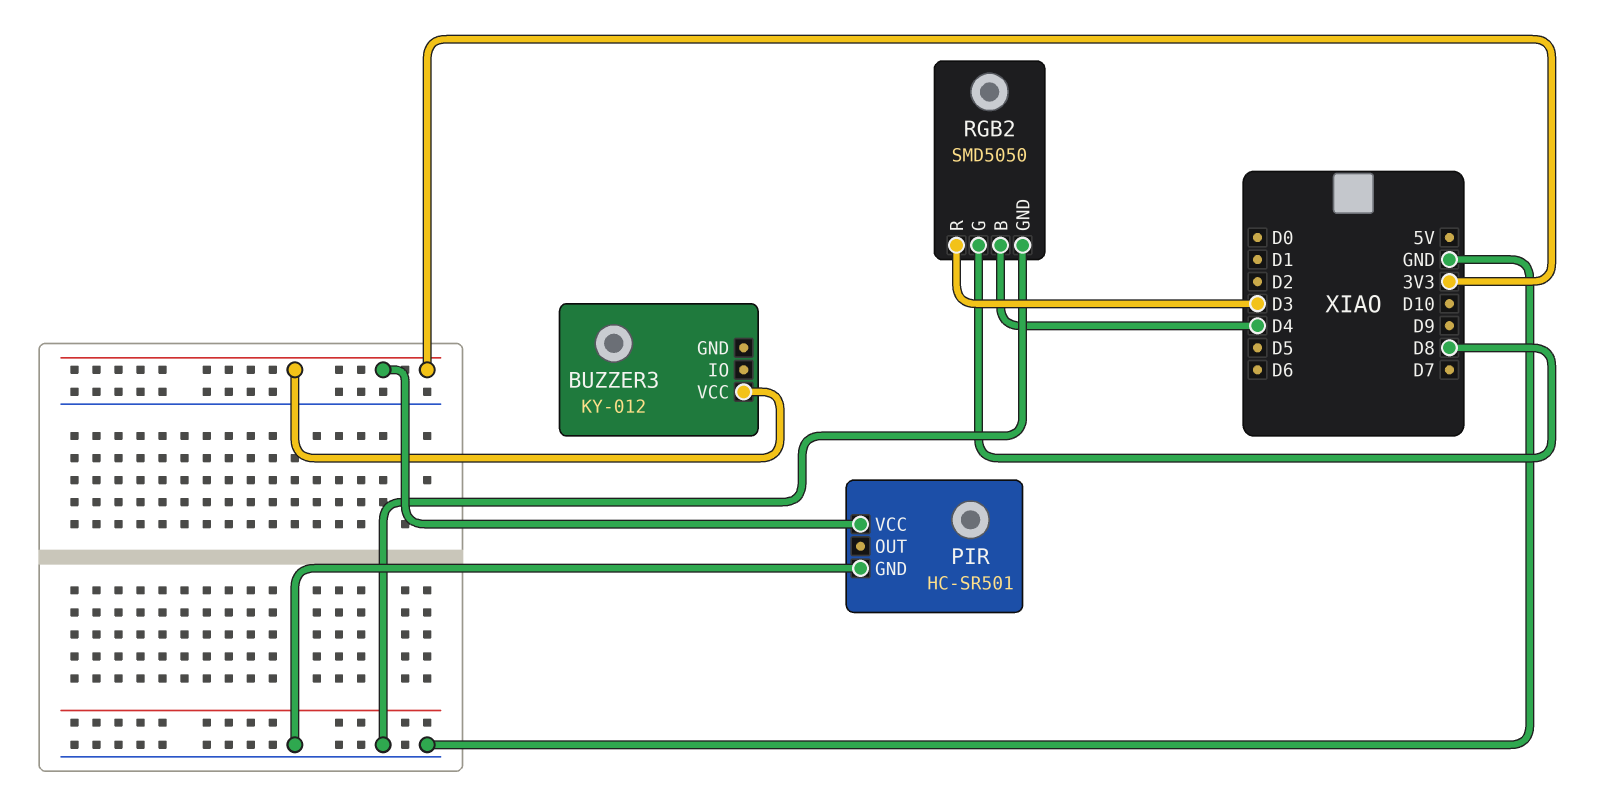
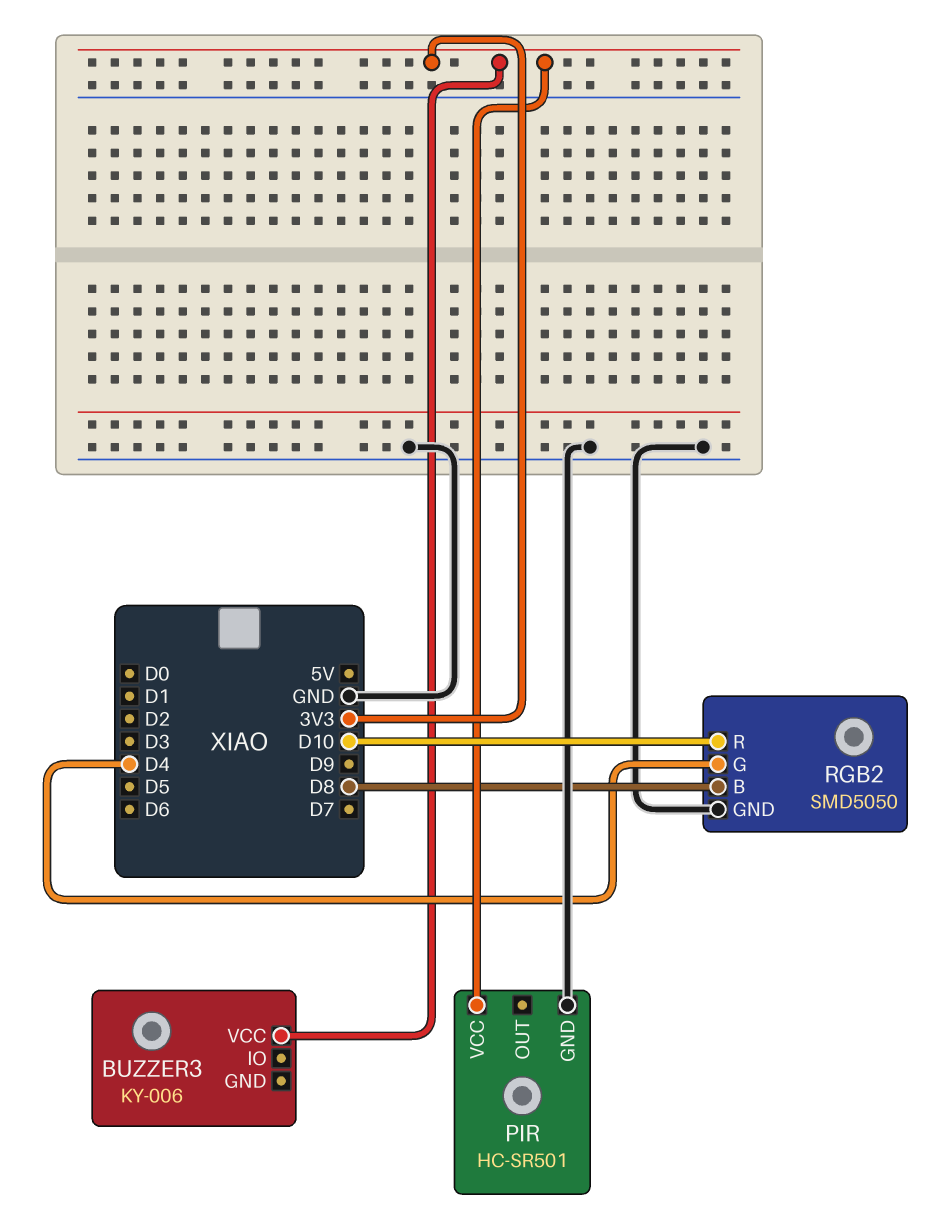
BUZZER3: KY-012 -> KY-006
RGB2 pin B: D4 -> D8
RGB2 pin G: D8 -> D4
RGB2 pin R: D3 -> D10

